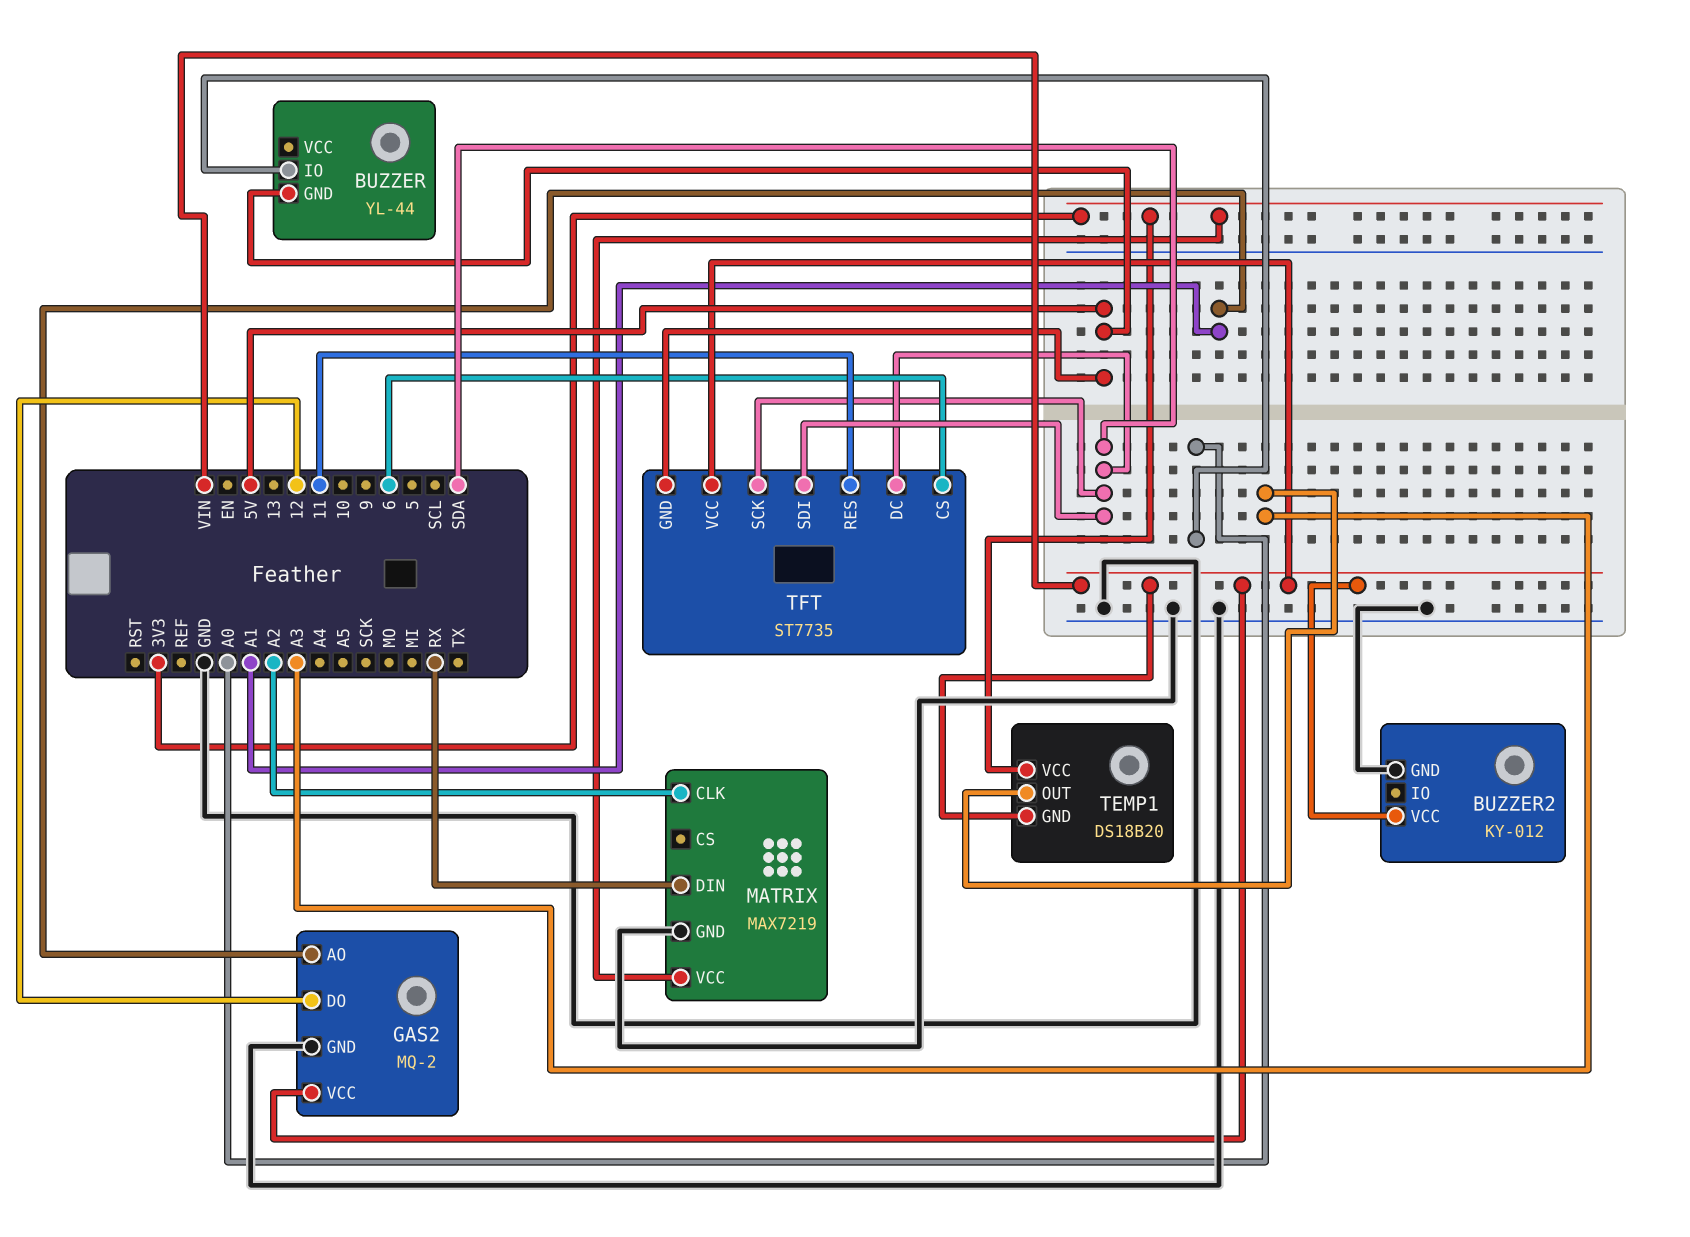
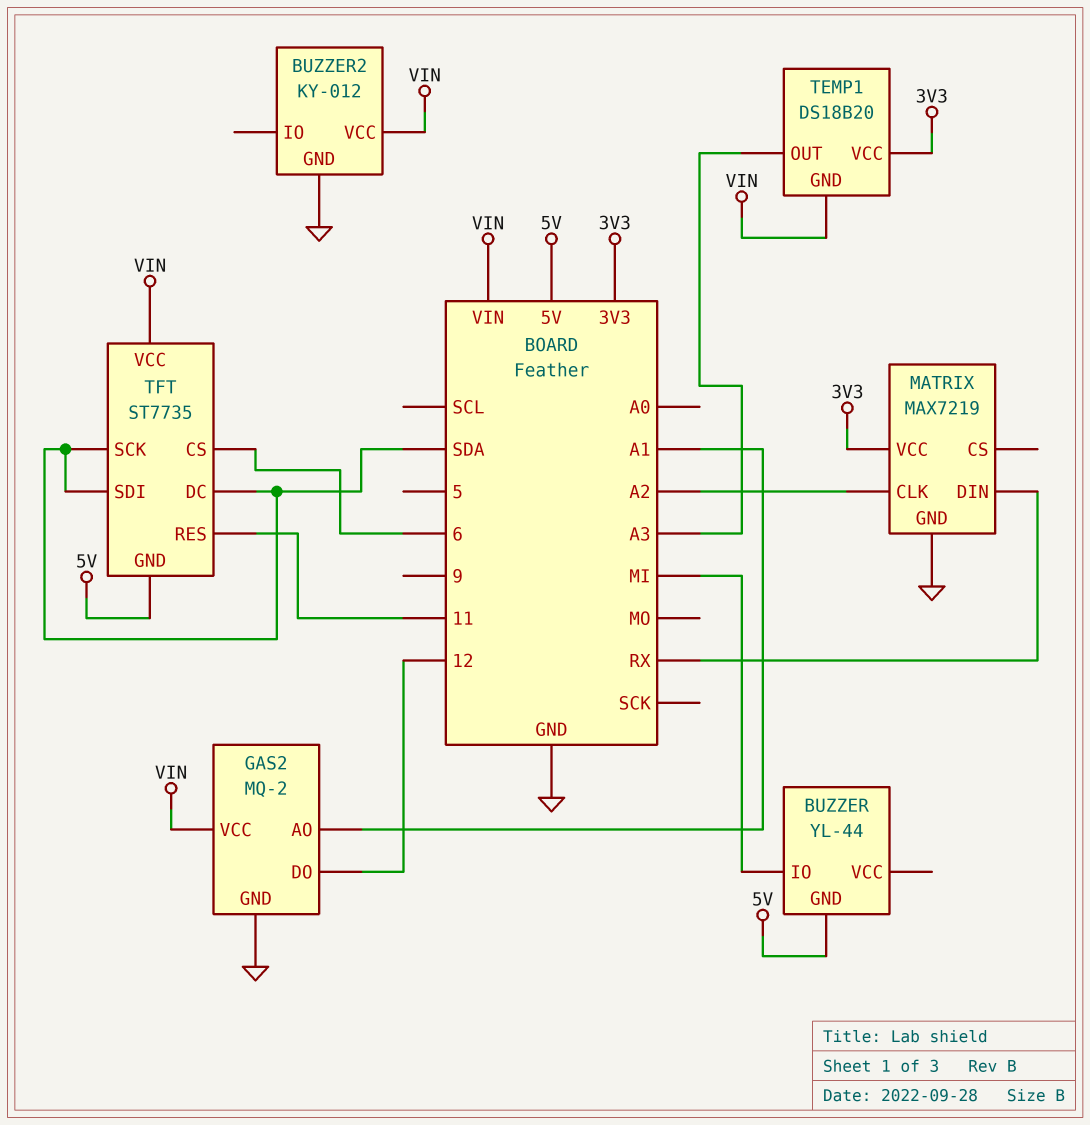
BUZZER pin IO: A0 -> MI

